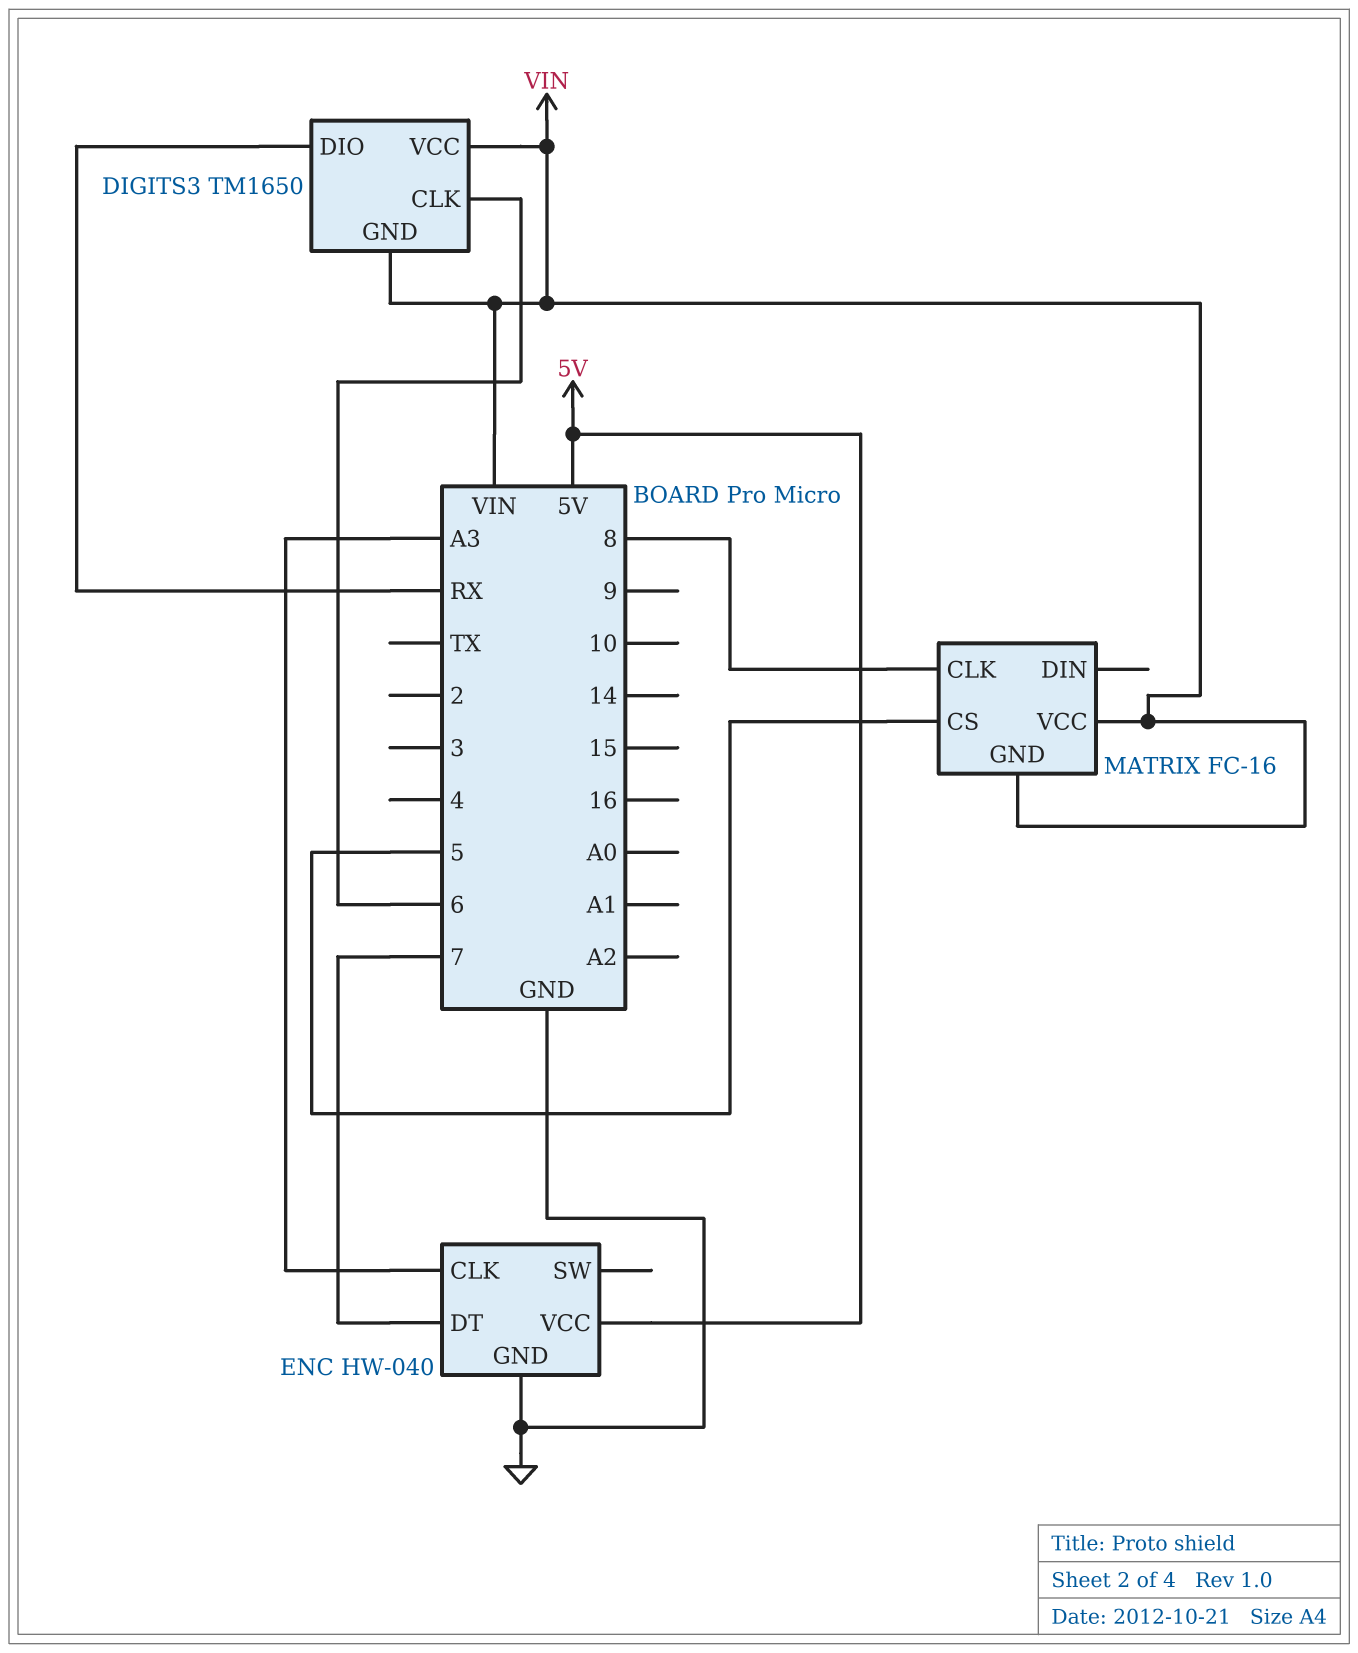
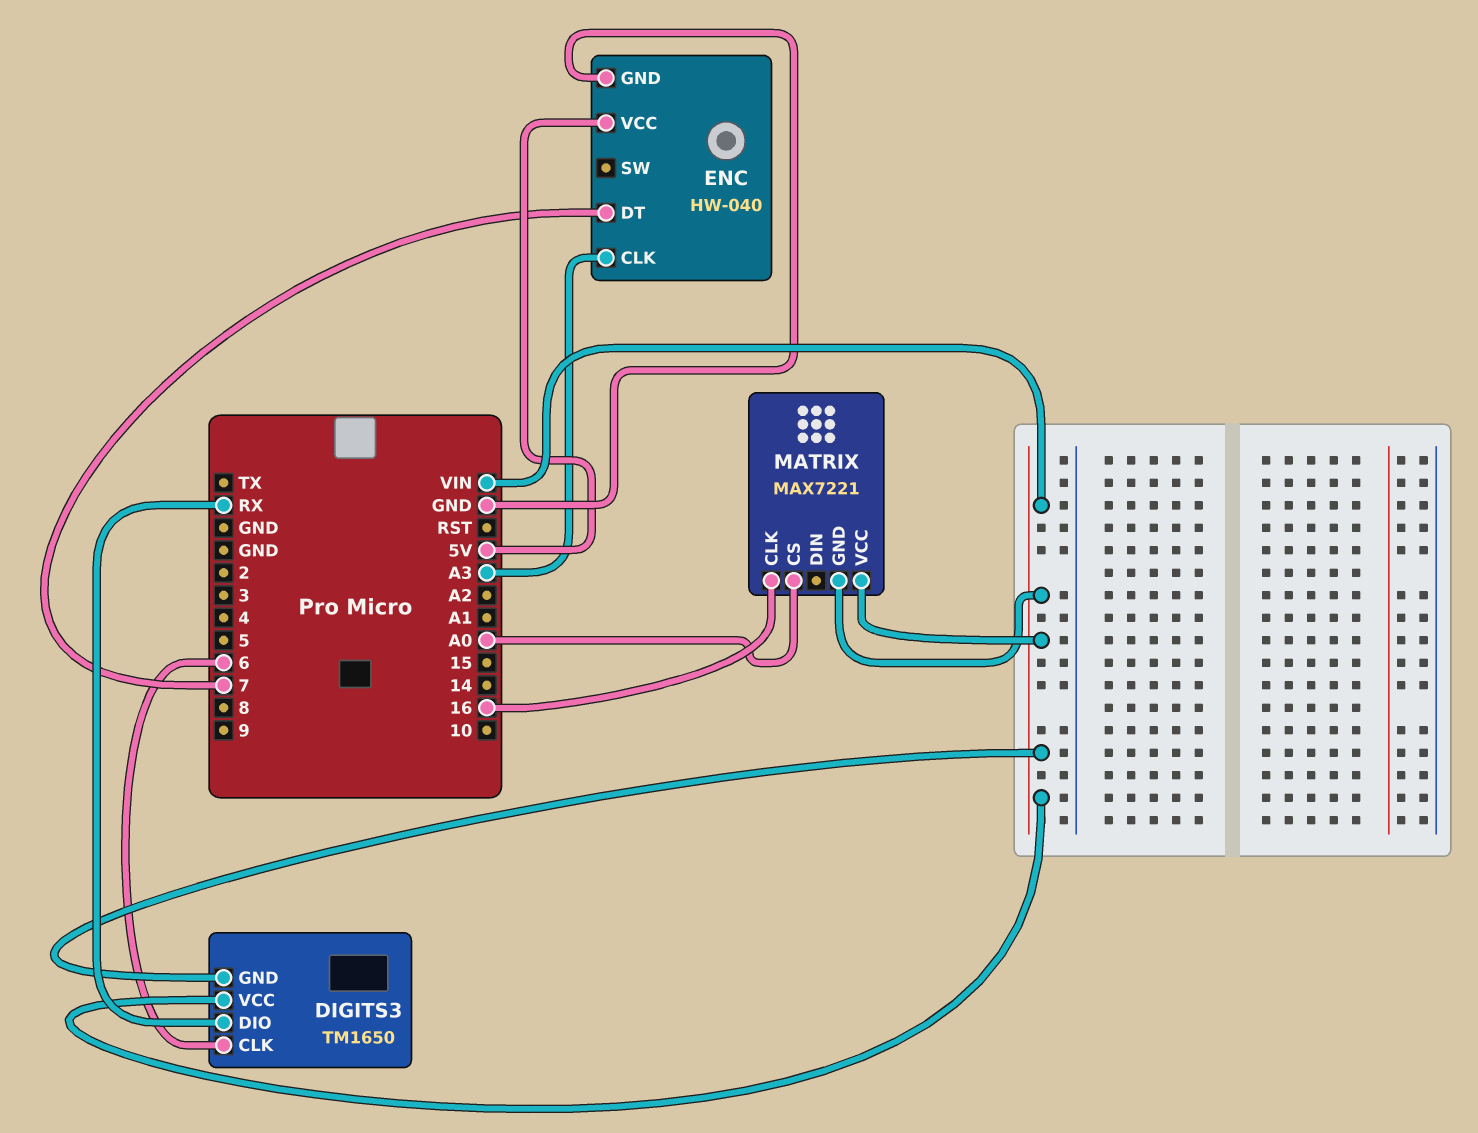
MATRIX: FC-16 -> MAX7221
MATRIX pin CLK: 8 -> 16
MATRIX pin CS: 5 -> A0

